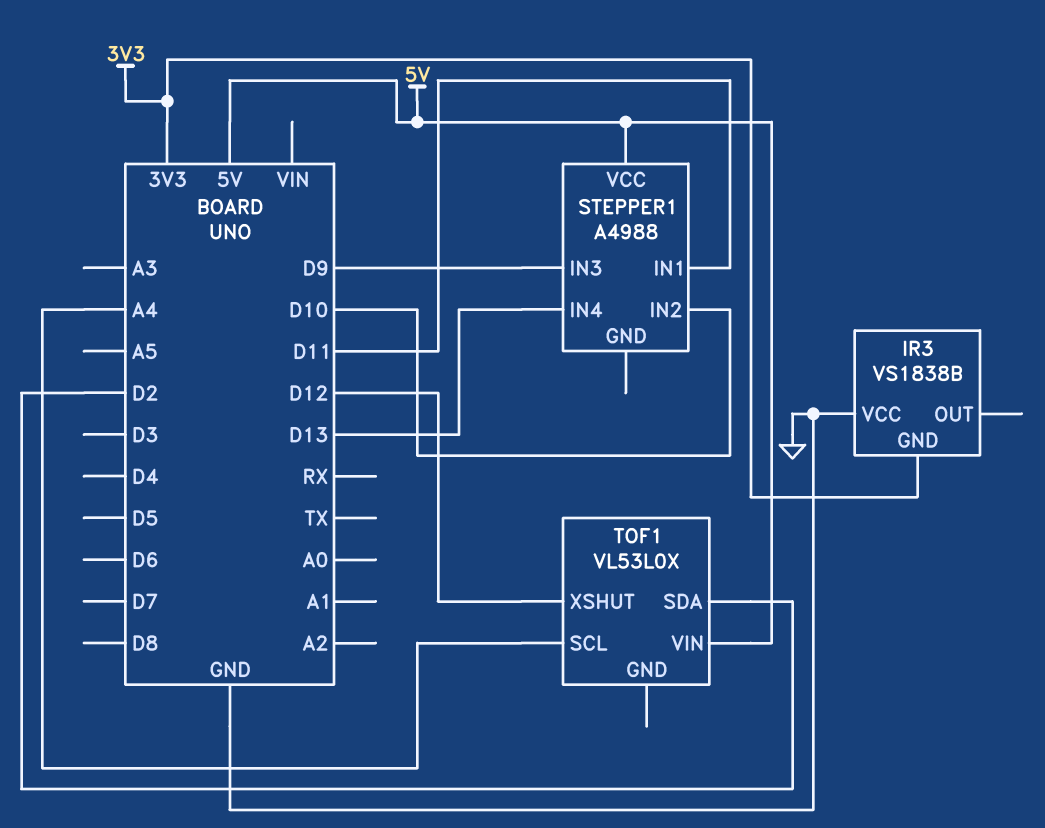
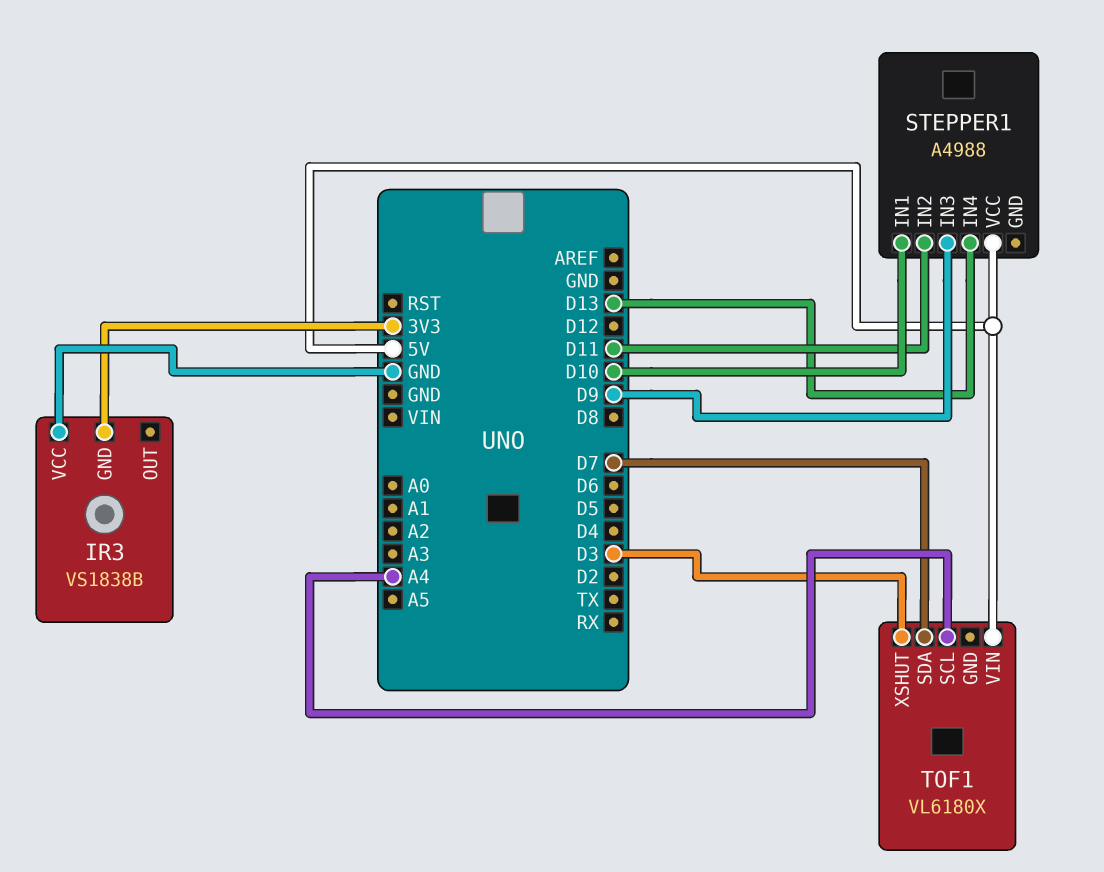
STEPPER1 pin IN1: D11 -> D10
STEPPER1 pin IN2: D10 -> D11
TOF1: VL53L0X -> VL6180X
TOF1 pin SDA: D2 -> D7
TOF1 pin XSHUT: D12 -> D3

